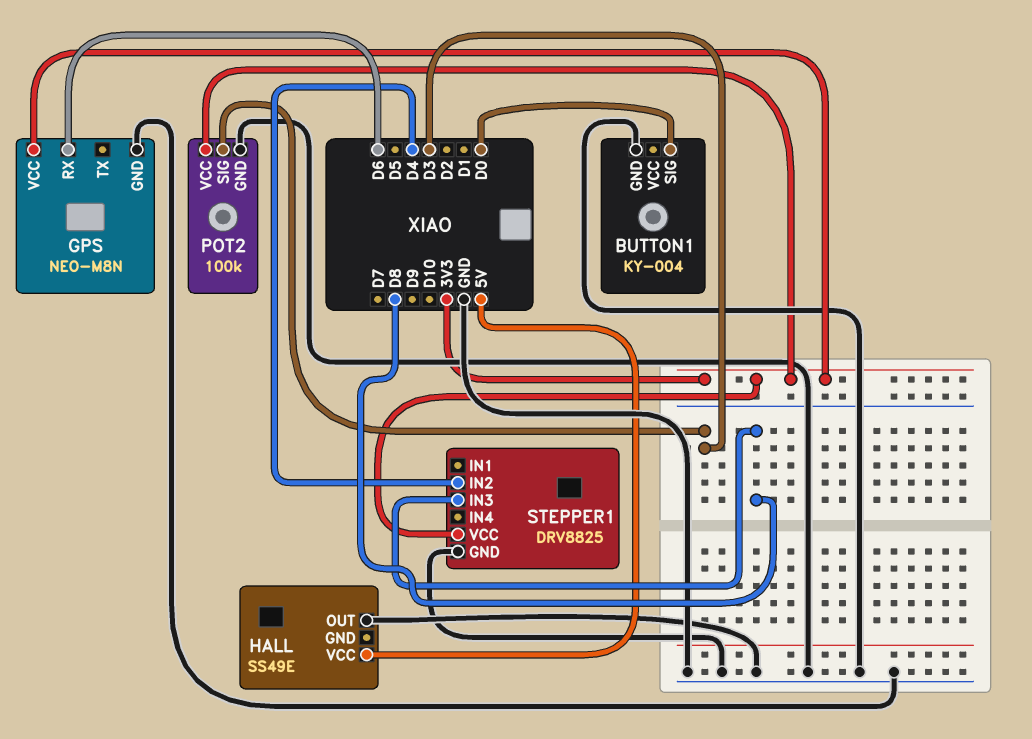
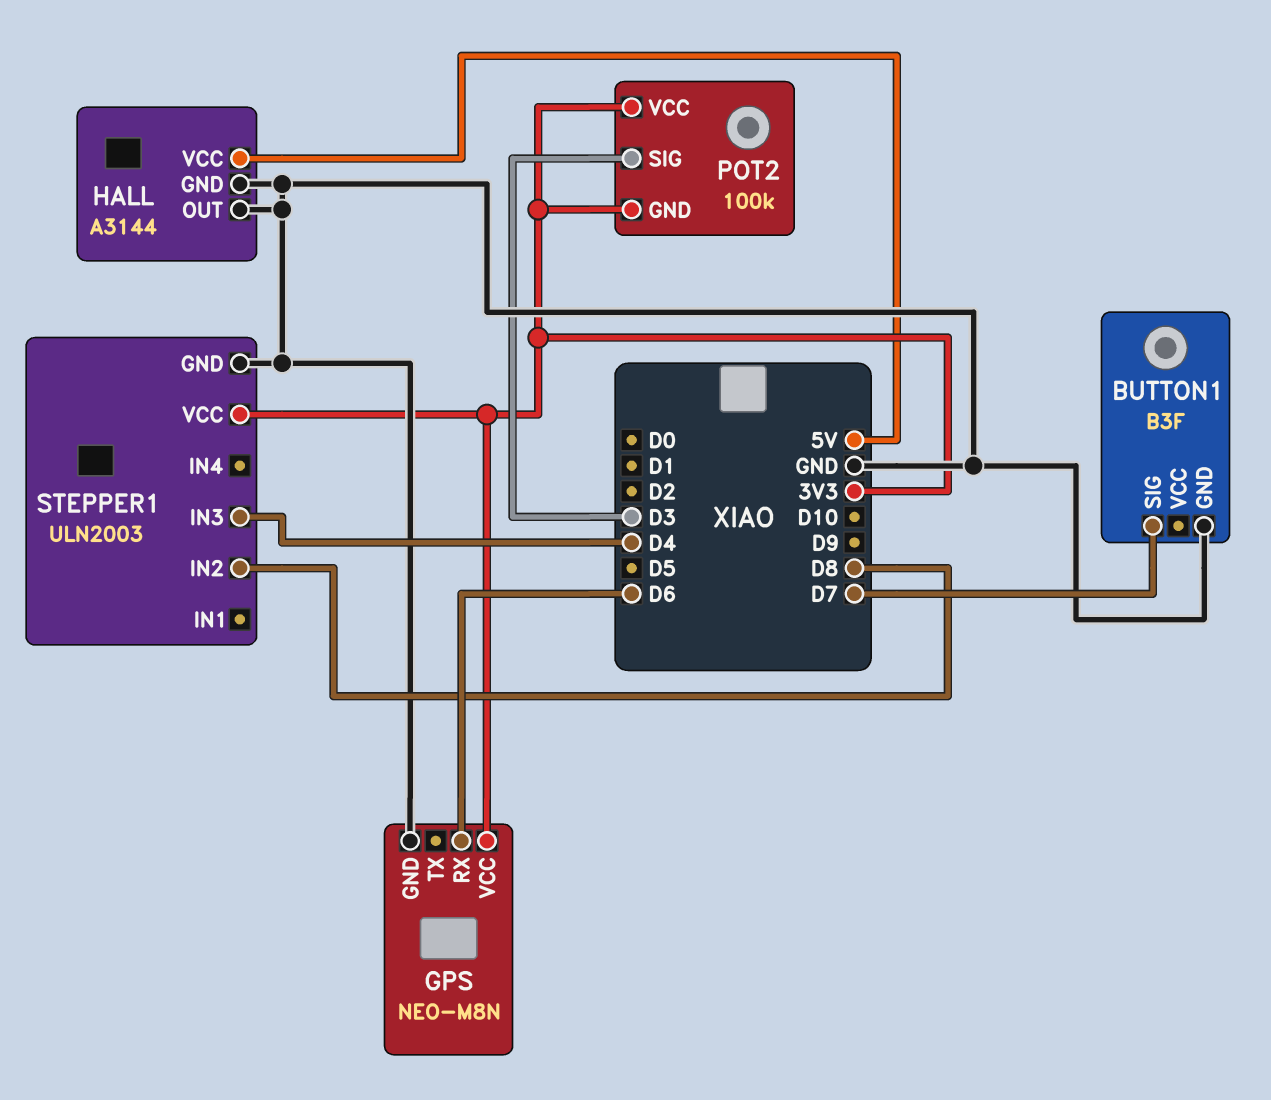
BUTTON1: KY-004 -> B3F
BUTTON1 pin SIG: D0 -> D7
HALL: SS49E -> A3144
HALL pin GND: none -> GND
POT2 pin GND: GND -> 3V3
STEPPER1: DRV8825 -> ULN2003
STEPPER1 pin IN2: D4 -> D8
STEPPER1 pin IN3: D8 -> D4

